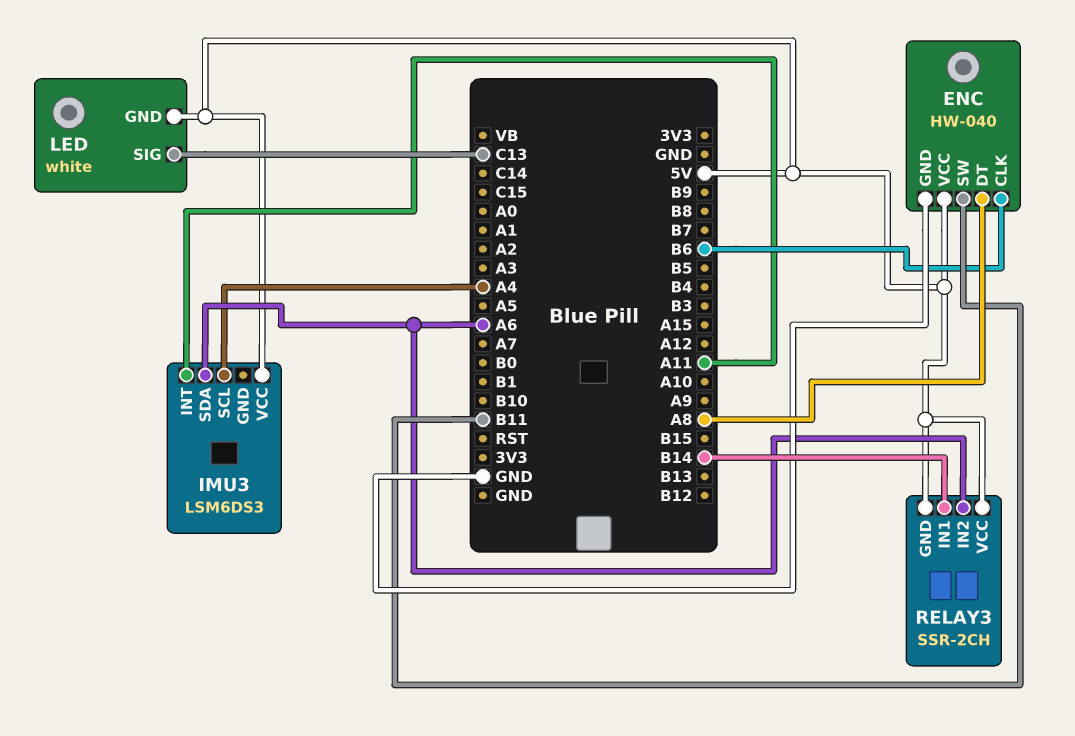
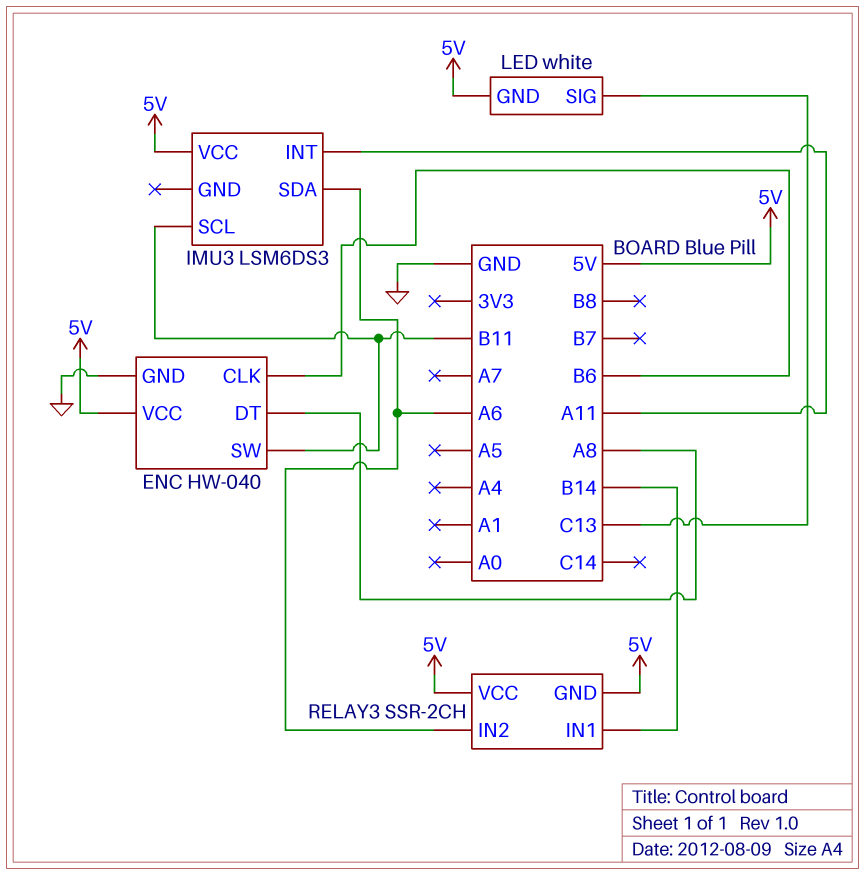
IMU3 pin SCL: A4 -> B11

